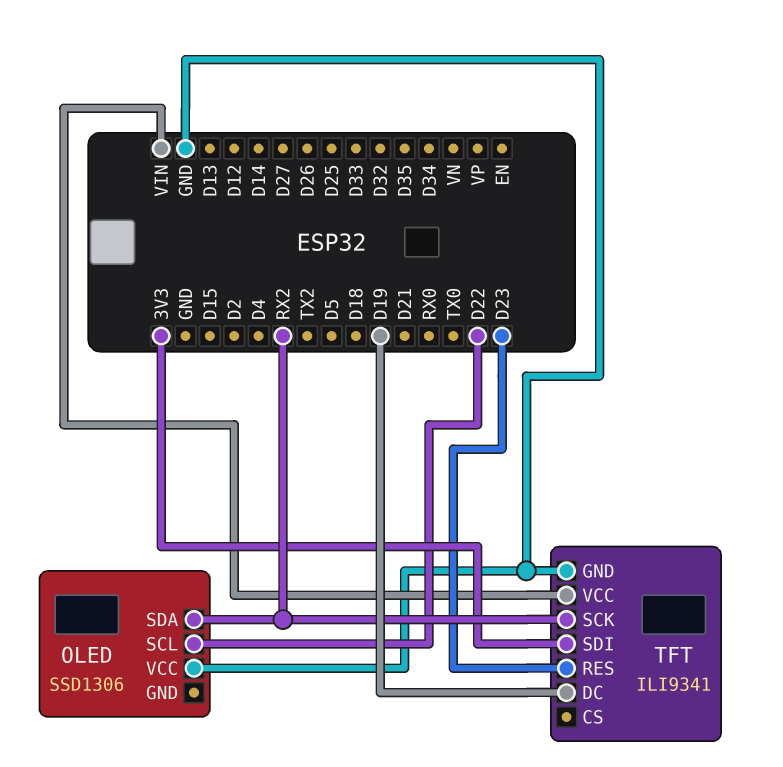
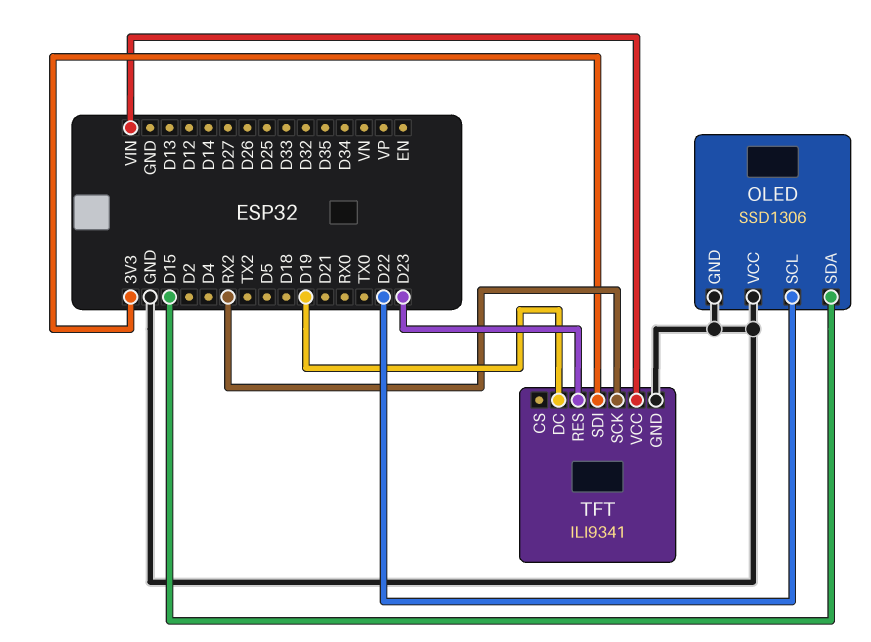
OLED pin GND: none -> GND
OLED pin SDA: RX2 -> D15

